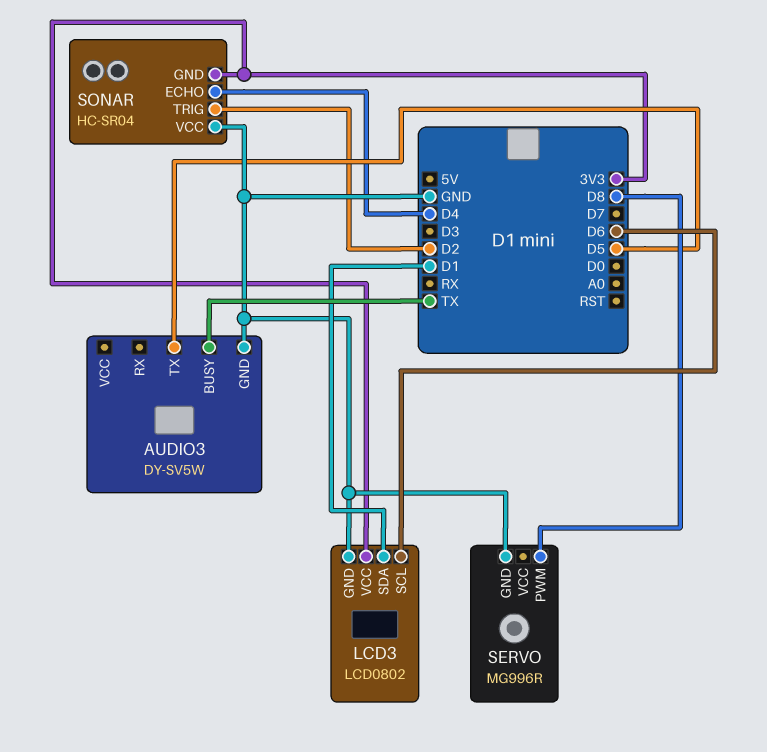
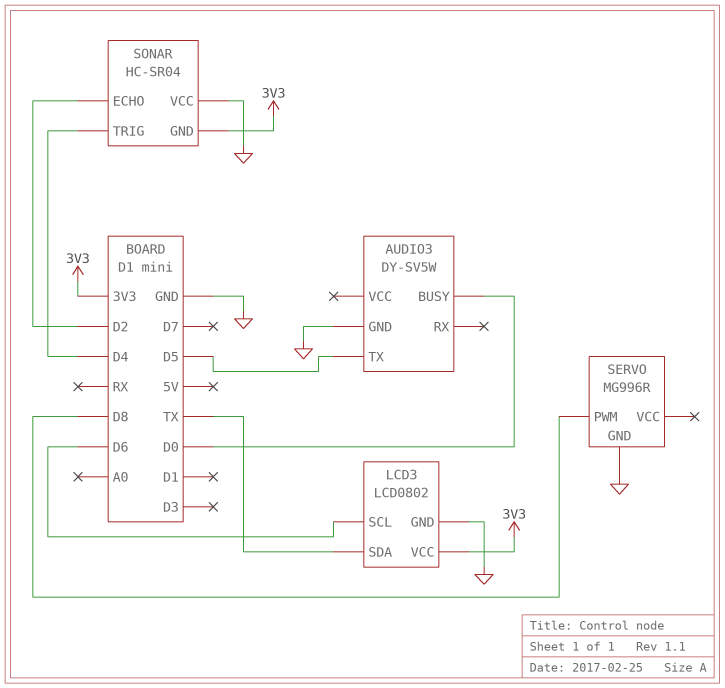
AUDIO3 pin BUSY: TX -> D0
LCD3 pin SDA: D1 -> TX
SONAR pin ECHO: D4 -> D2
SONAR pin TRIG: D2 -> D4

